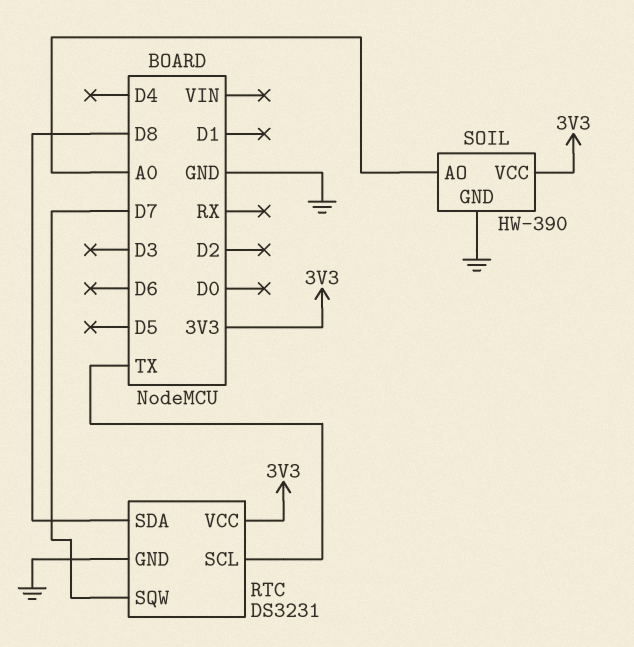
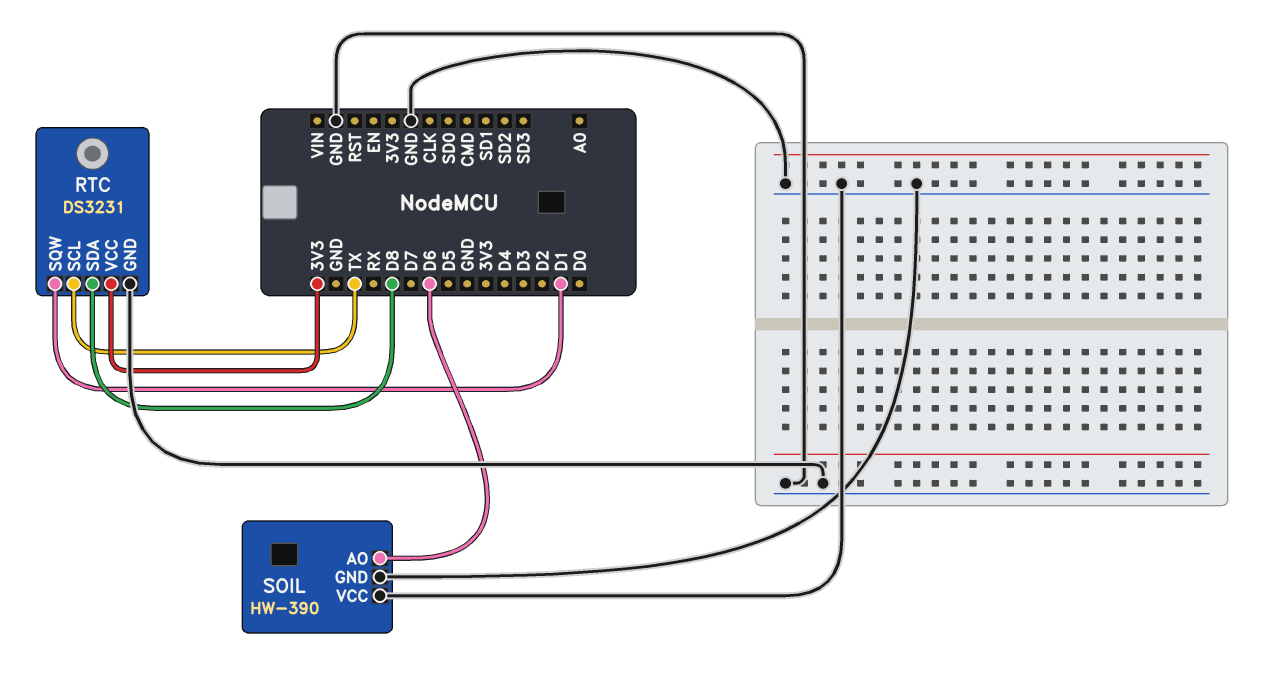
RTC pin SQW: D7 -> D1
SOIL pin AO: A0 -> D6
SOIL pin VCC: 3V3 -> GND

